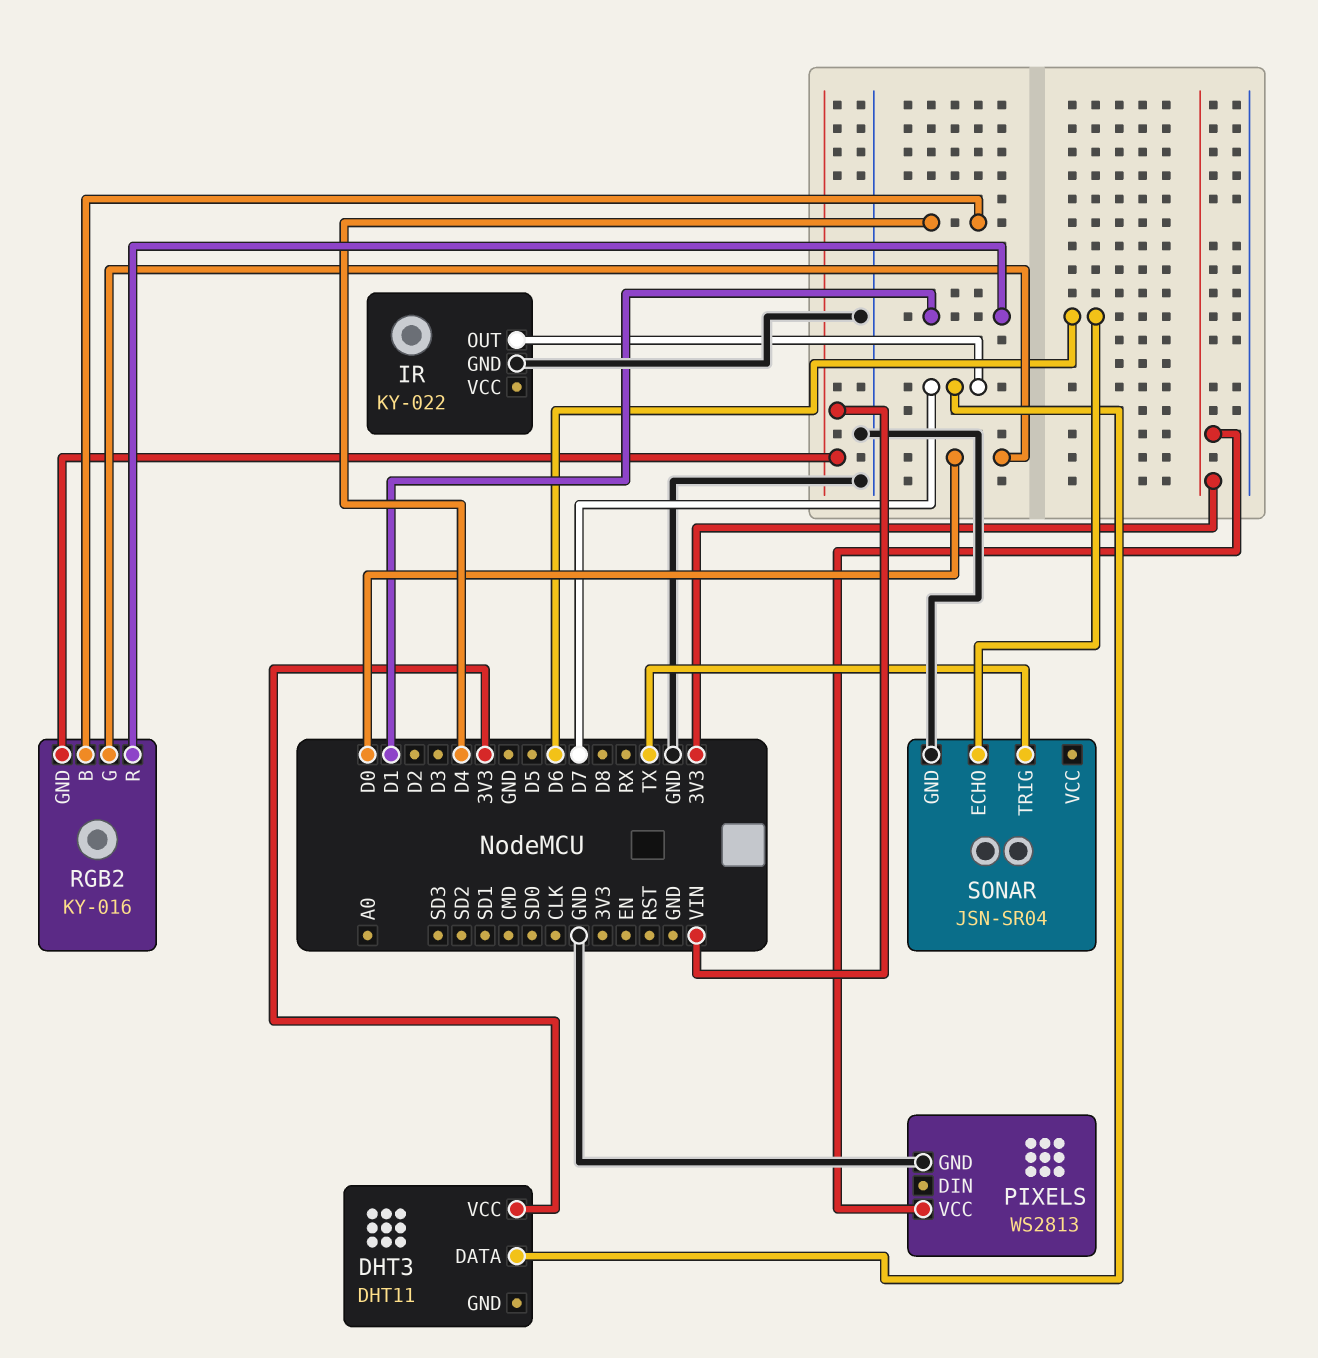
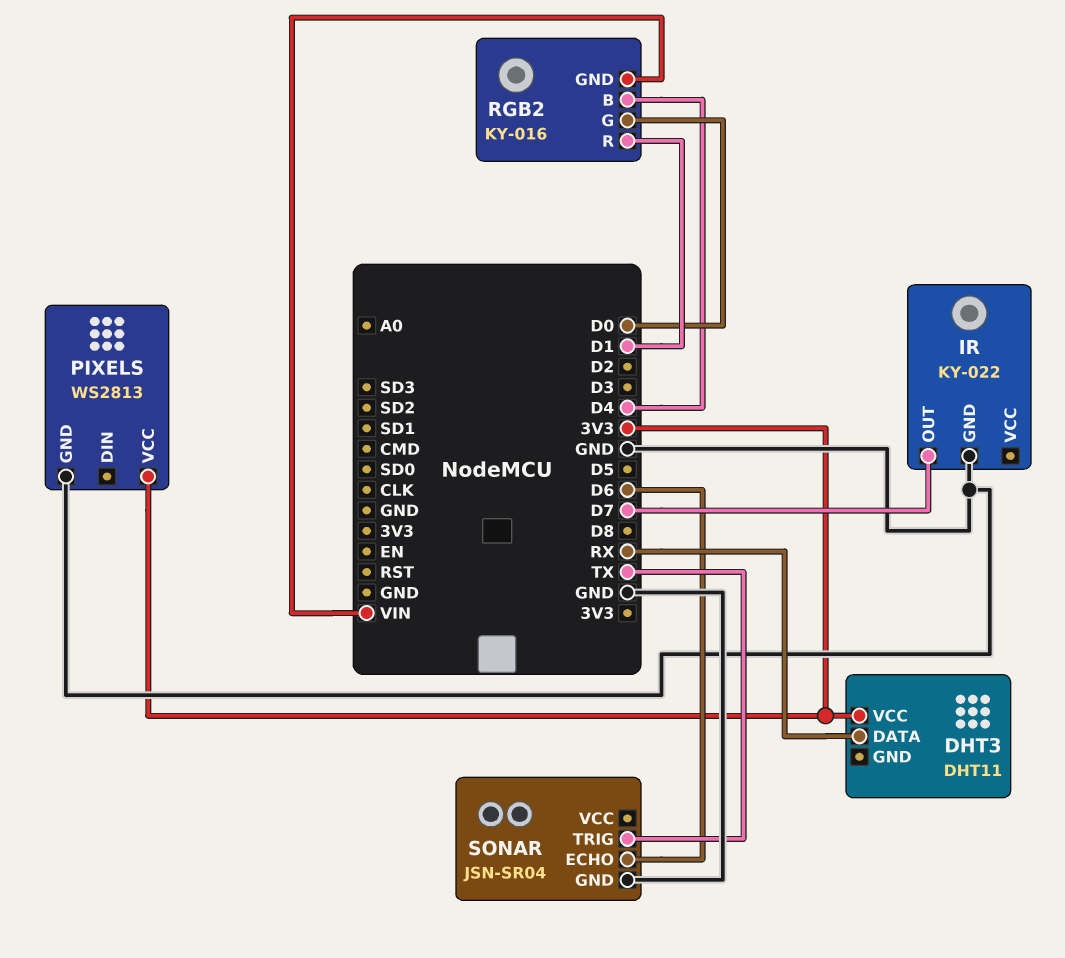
DHT3 pin DATA: D7 -> RX

